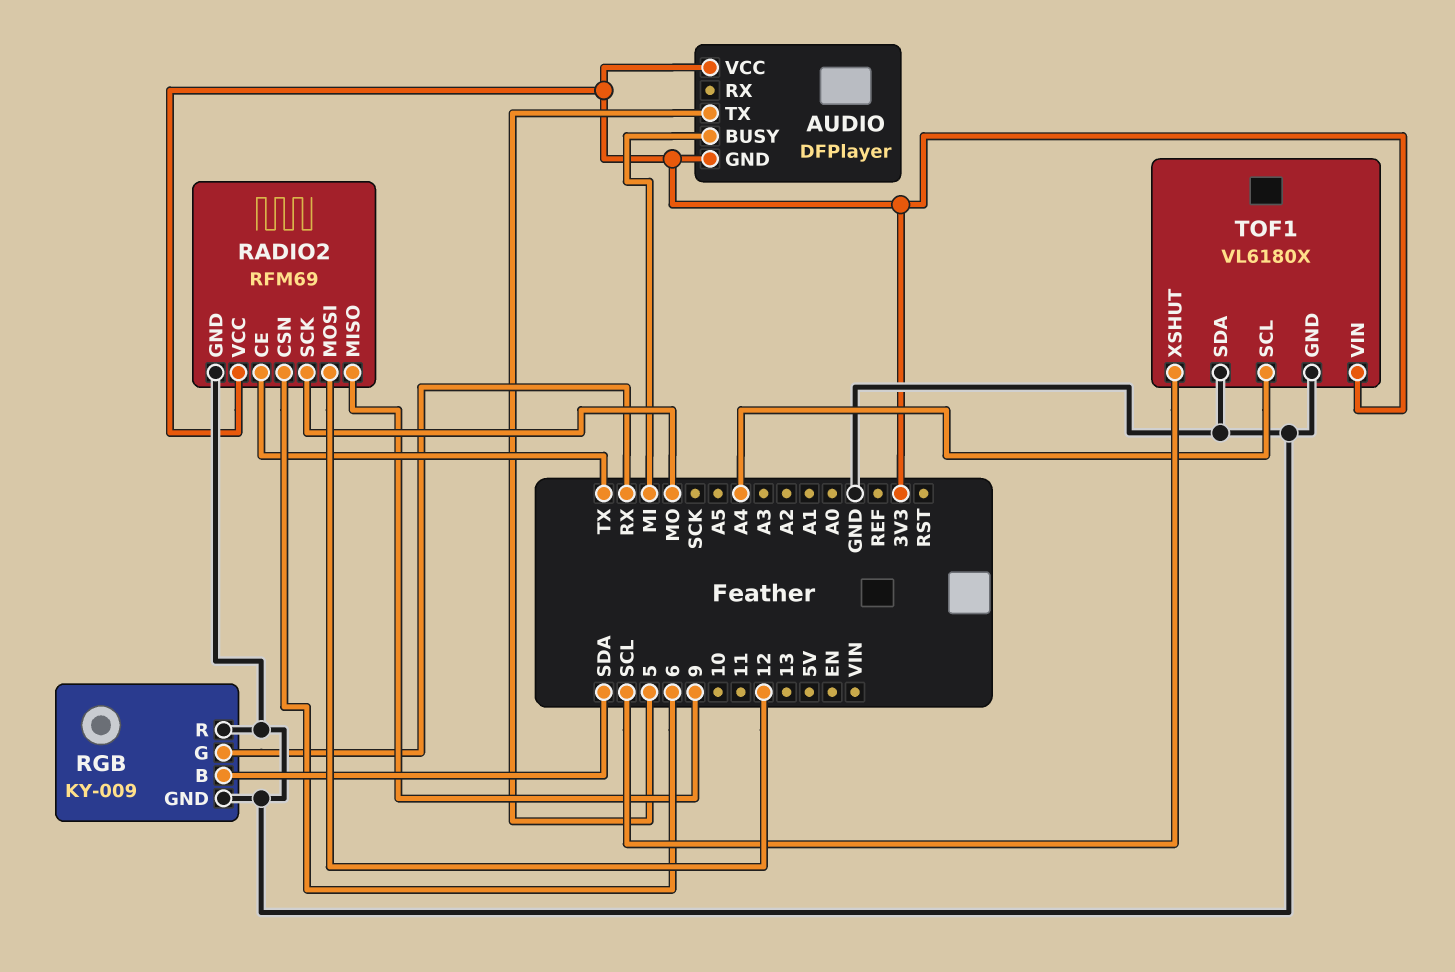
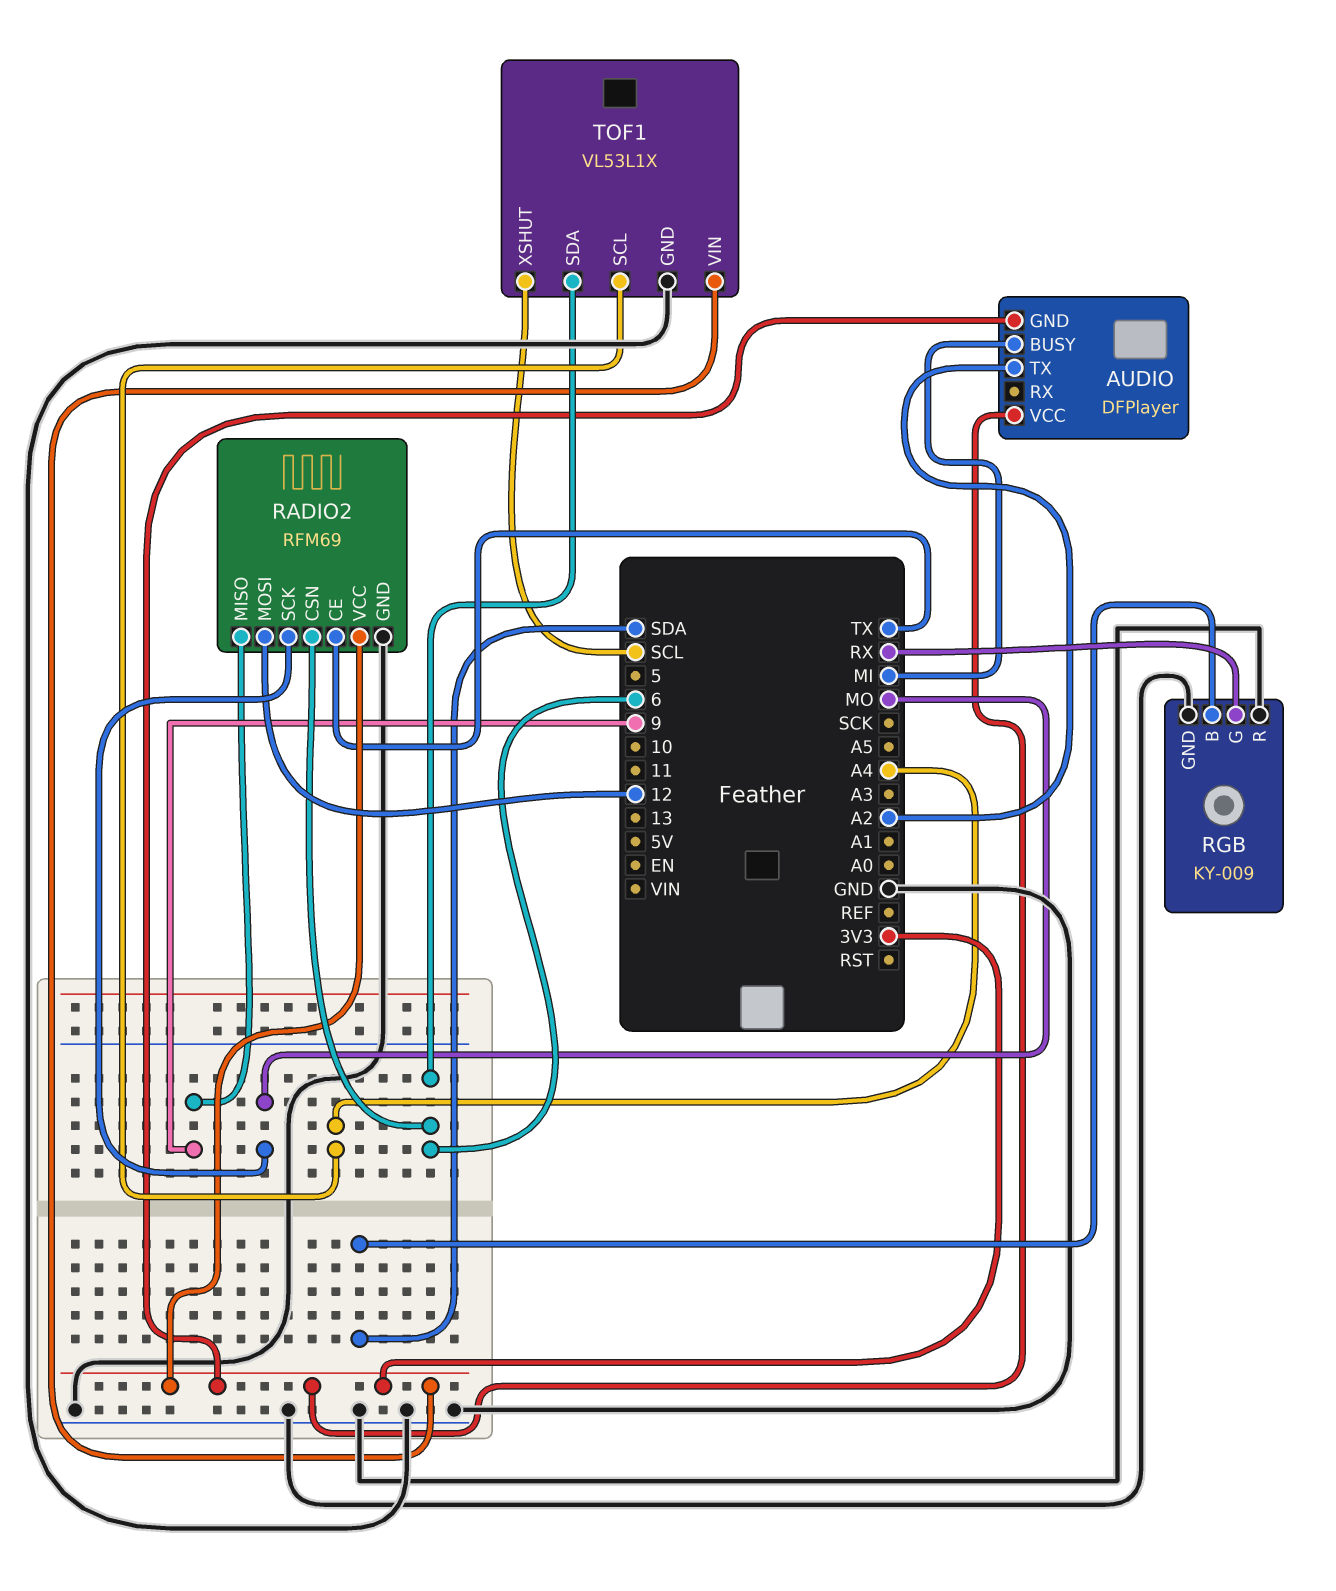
AUDIO pin TX: 5 -> A2
TOF1: VL6180X -> VL53L1X
TOF1 pin SDA: GND -> 6

